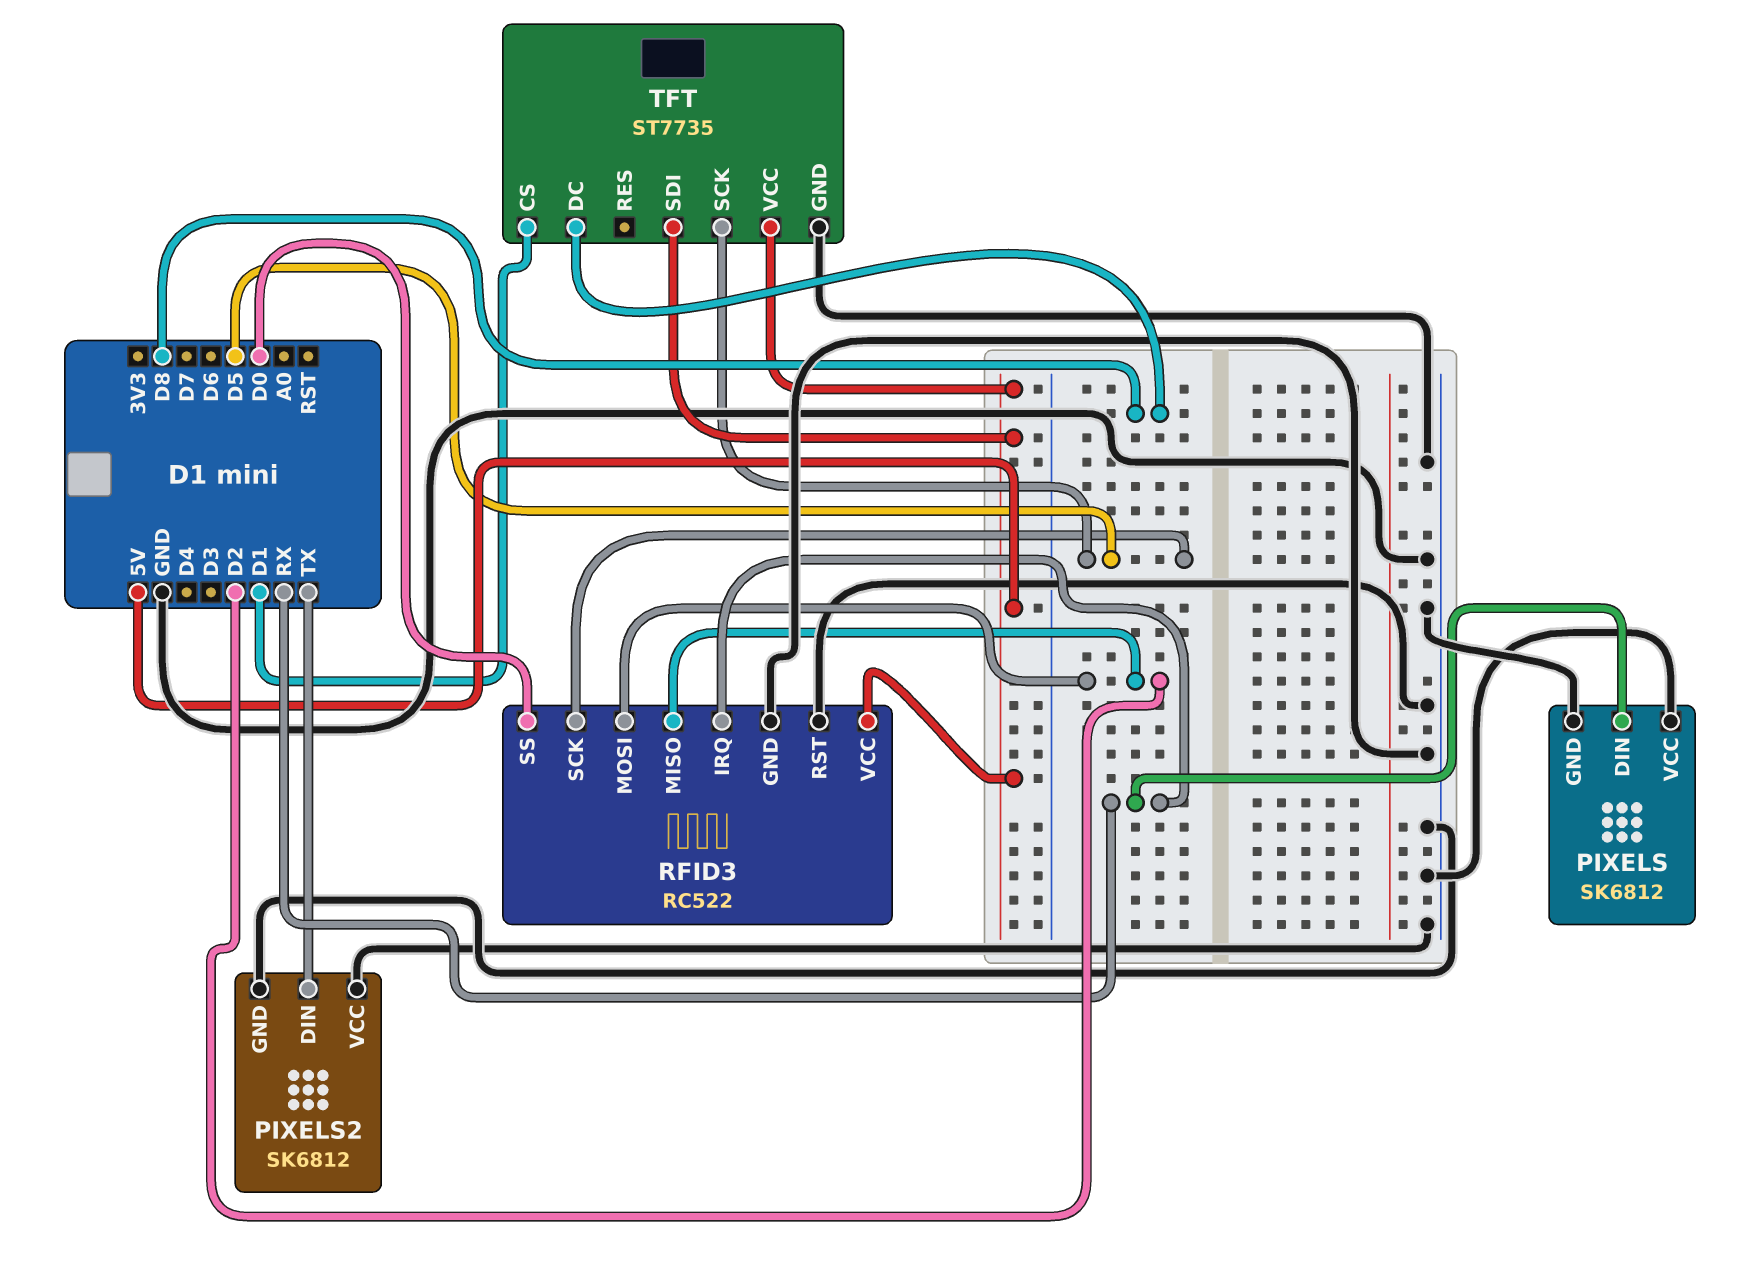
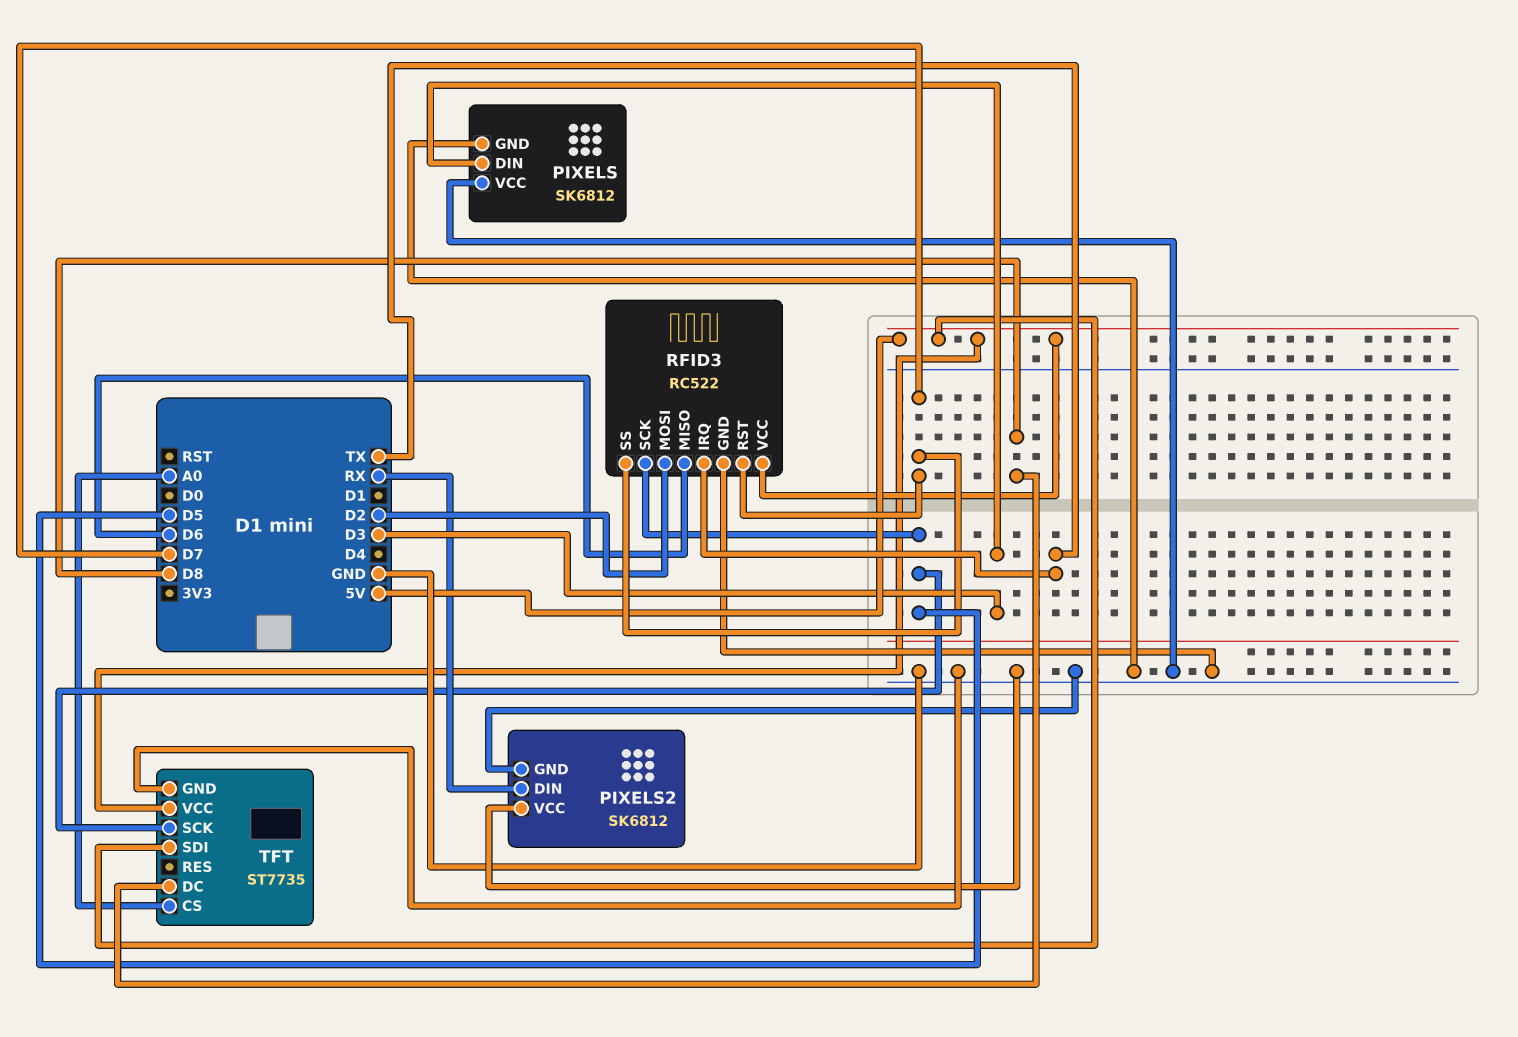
PIXELS pin DIN: RX -> D3
PIXELS2 pin DIN: TX -> RX
RFID3 pin IRQ: RX -> TX
RFID3 pin MISO: D2 -> D6
RFID3 pin RST: GND -> D7
RFID3 pin SS: D0 -> D7
TFT pin CS: D1 -> A0

